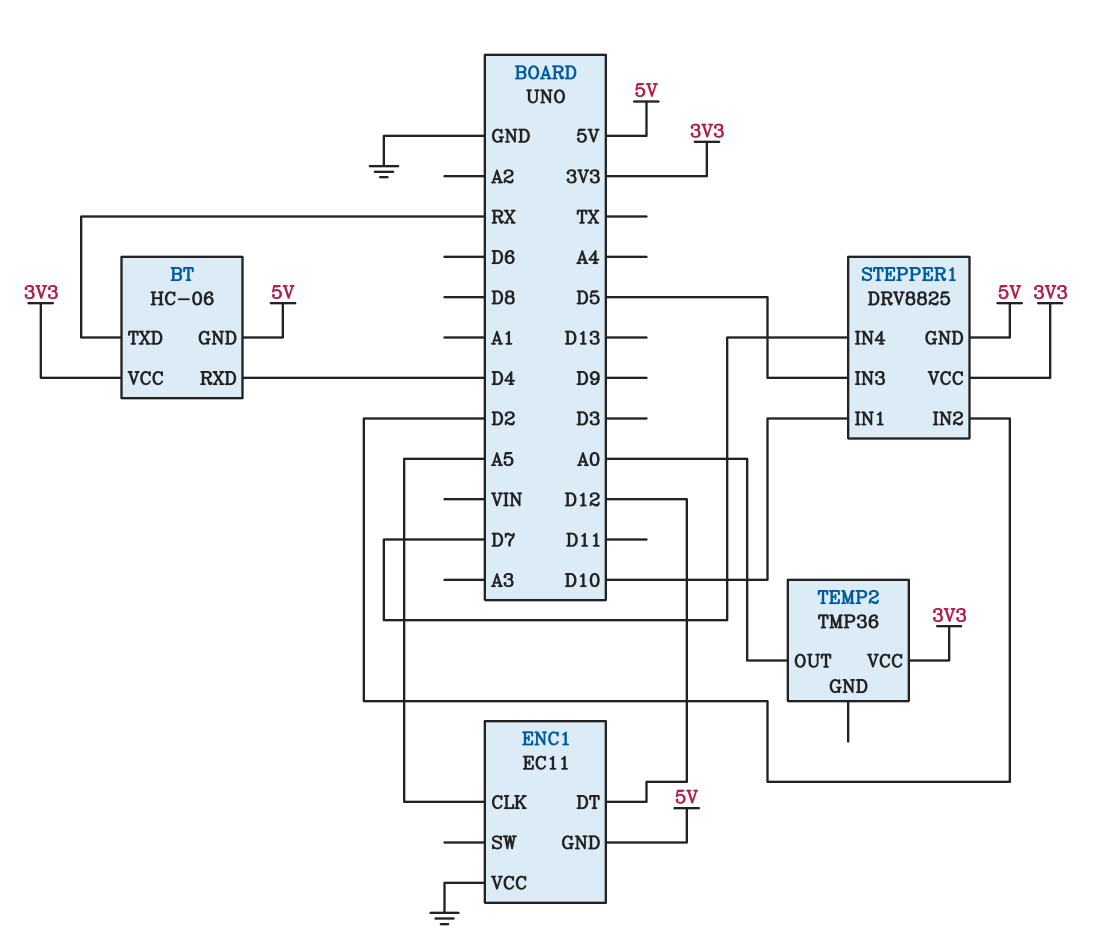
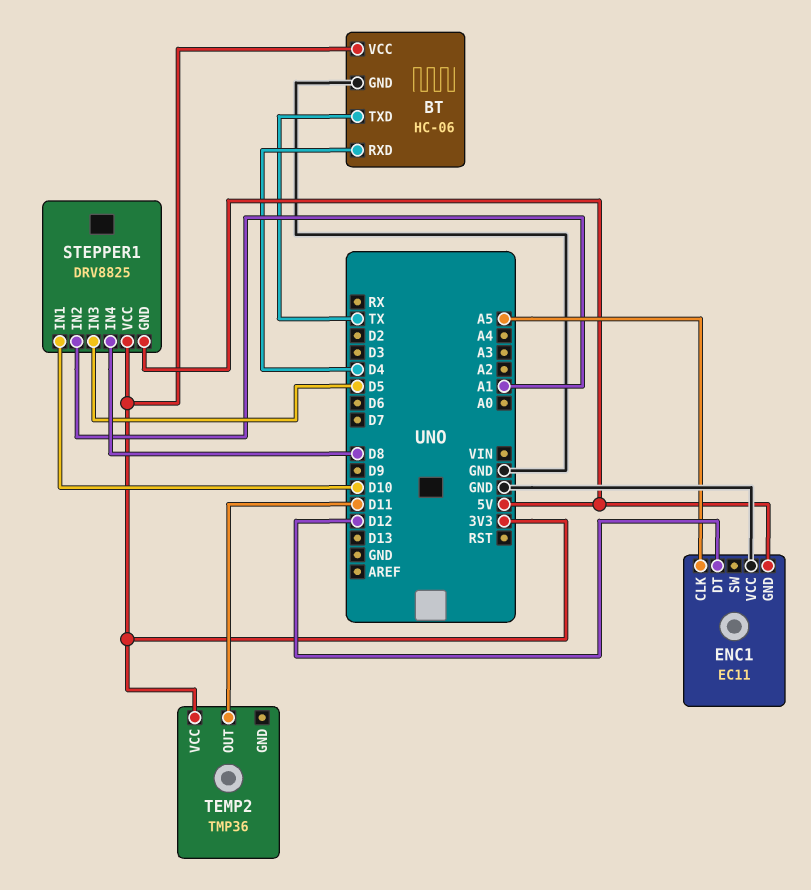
BT pin GND: 5V -> GND
BT pin TXD: RX -> TX
STEPPER1 pin IN2: D2 -> A1
STEPPER1 pin IN4: D7 -> D8
TEMP2 pin OUT: A0 -> D11

